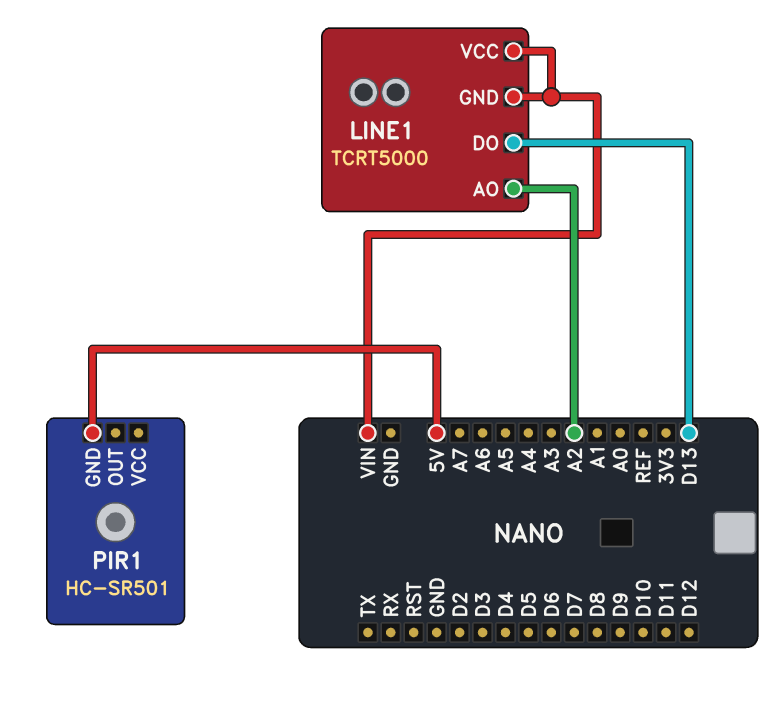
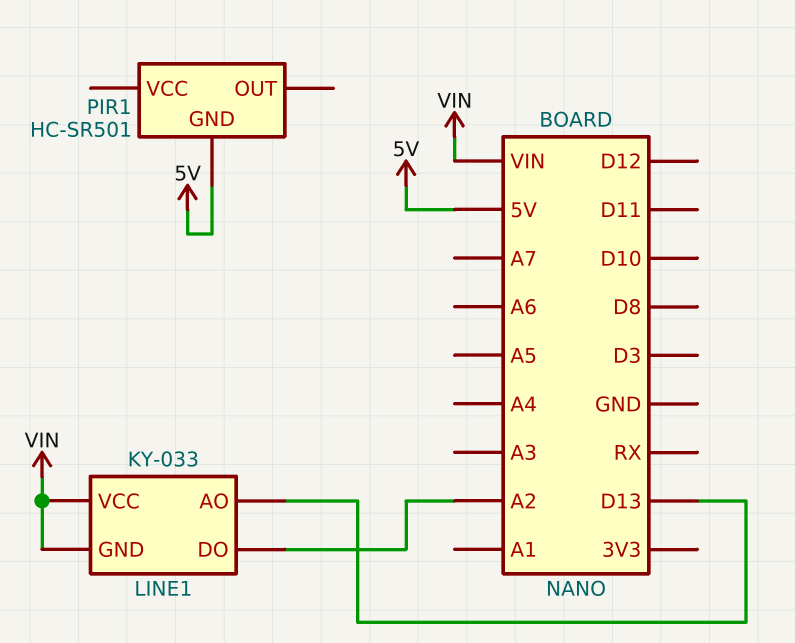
LINE1: TCRT5000 -> KY-033
LINE1 pin AO: A2 -> D13
LINE1 pin DO: D13 -> A2

